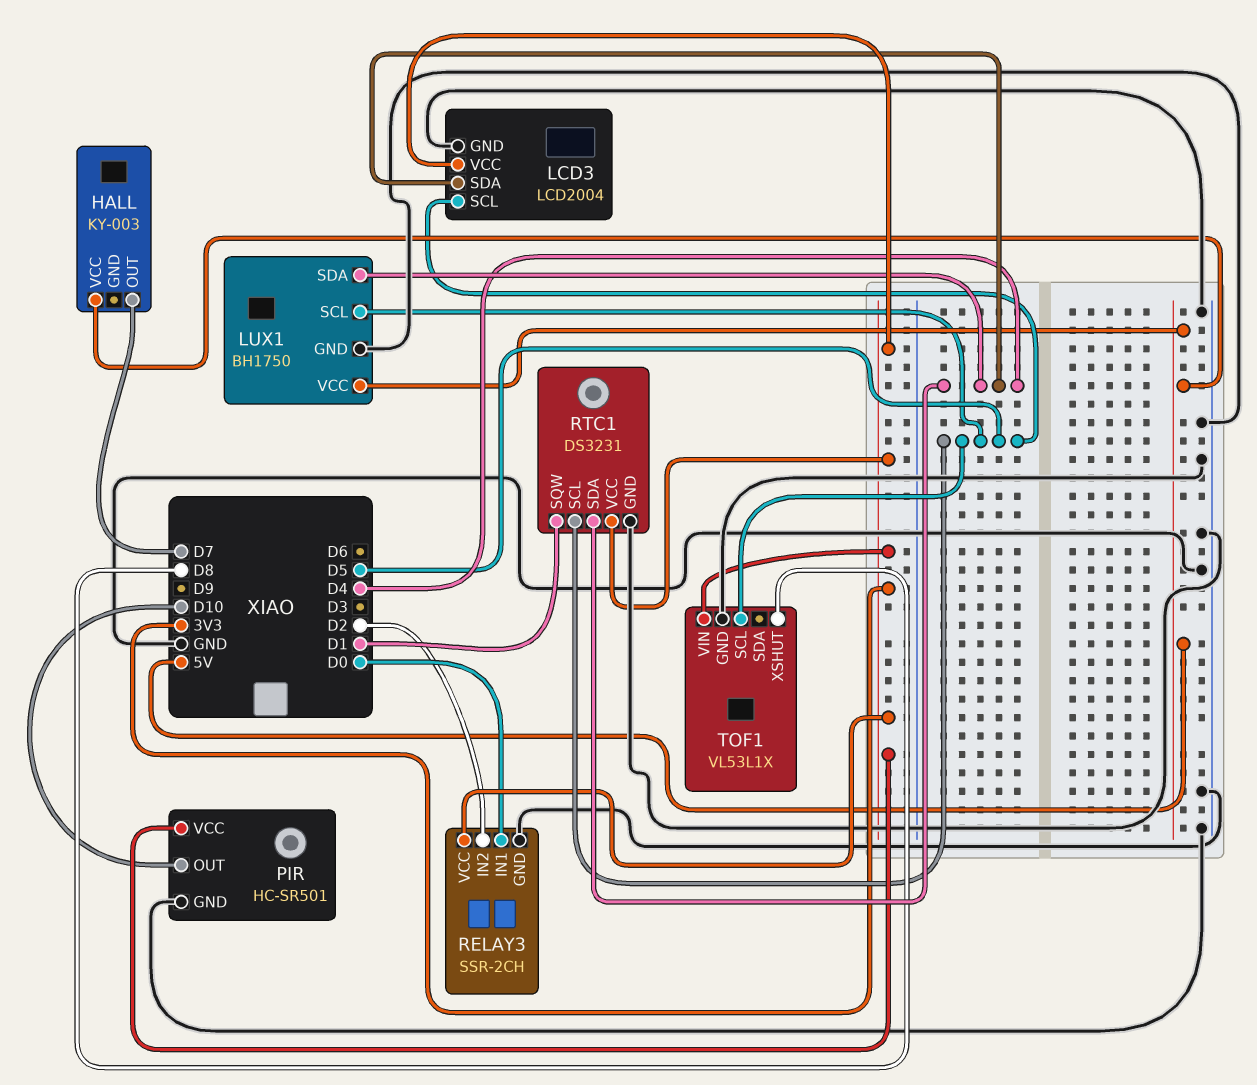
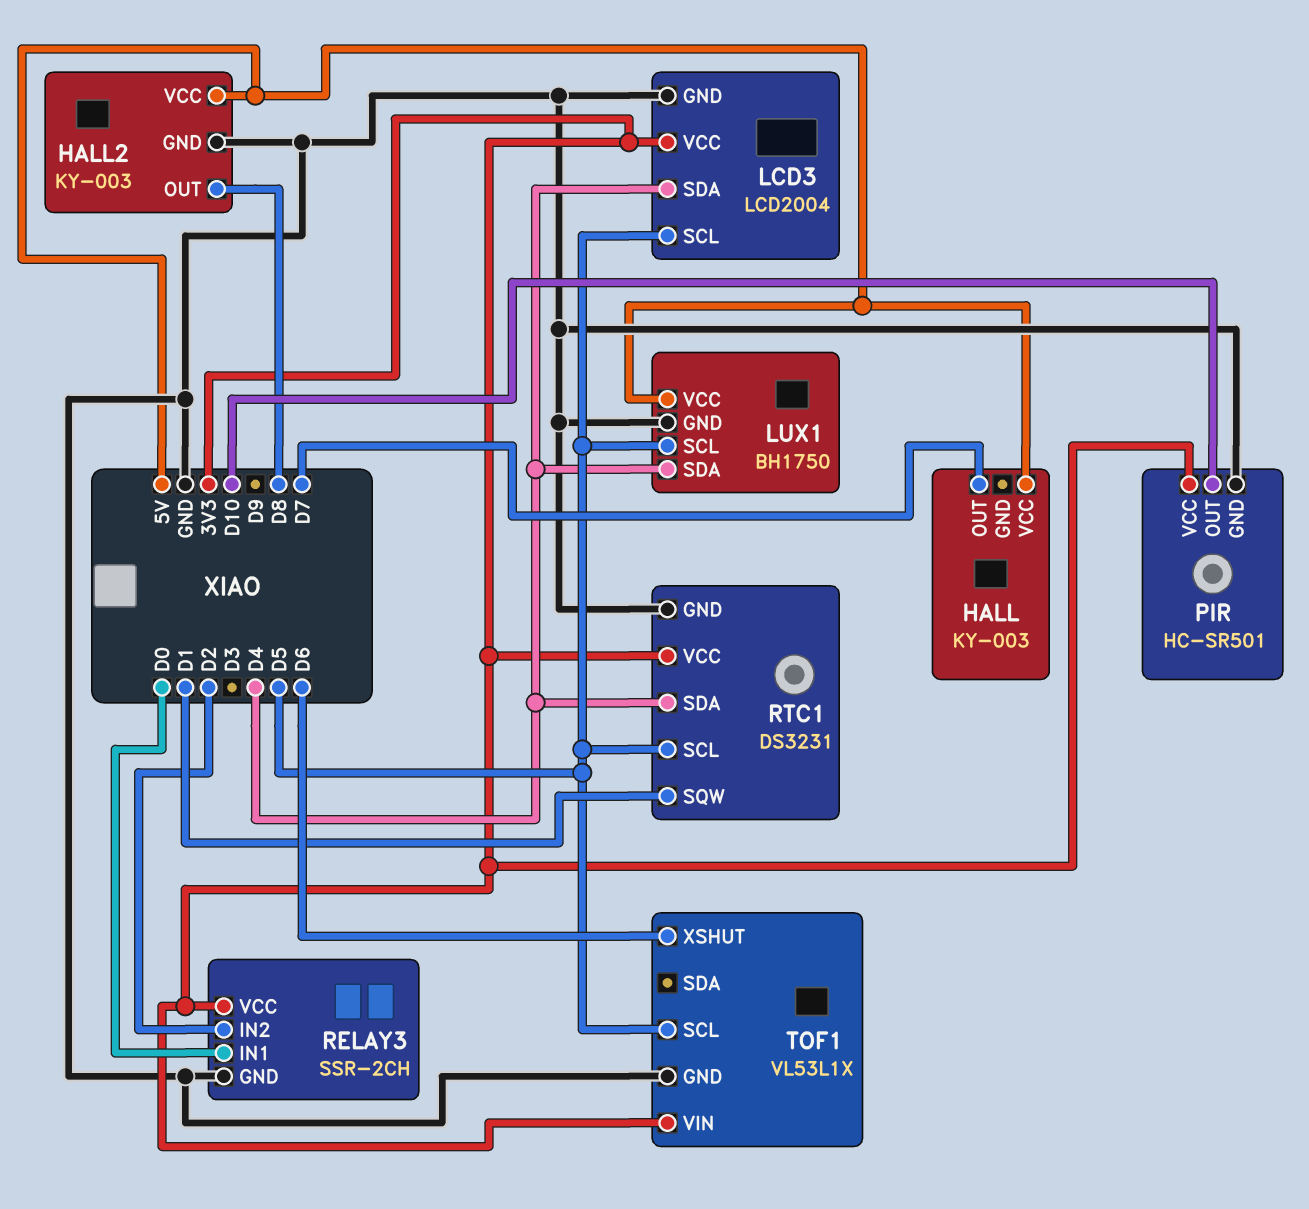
HALL2: none -> KY-003
HALL2 pin GND: none -> GND
HALL2 pin OUT: none -> D8
HALL2 pin VCC: none -> 5V
TOF1 pin XSHUT: D8 -> D6

